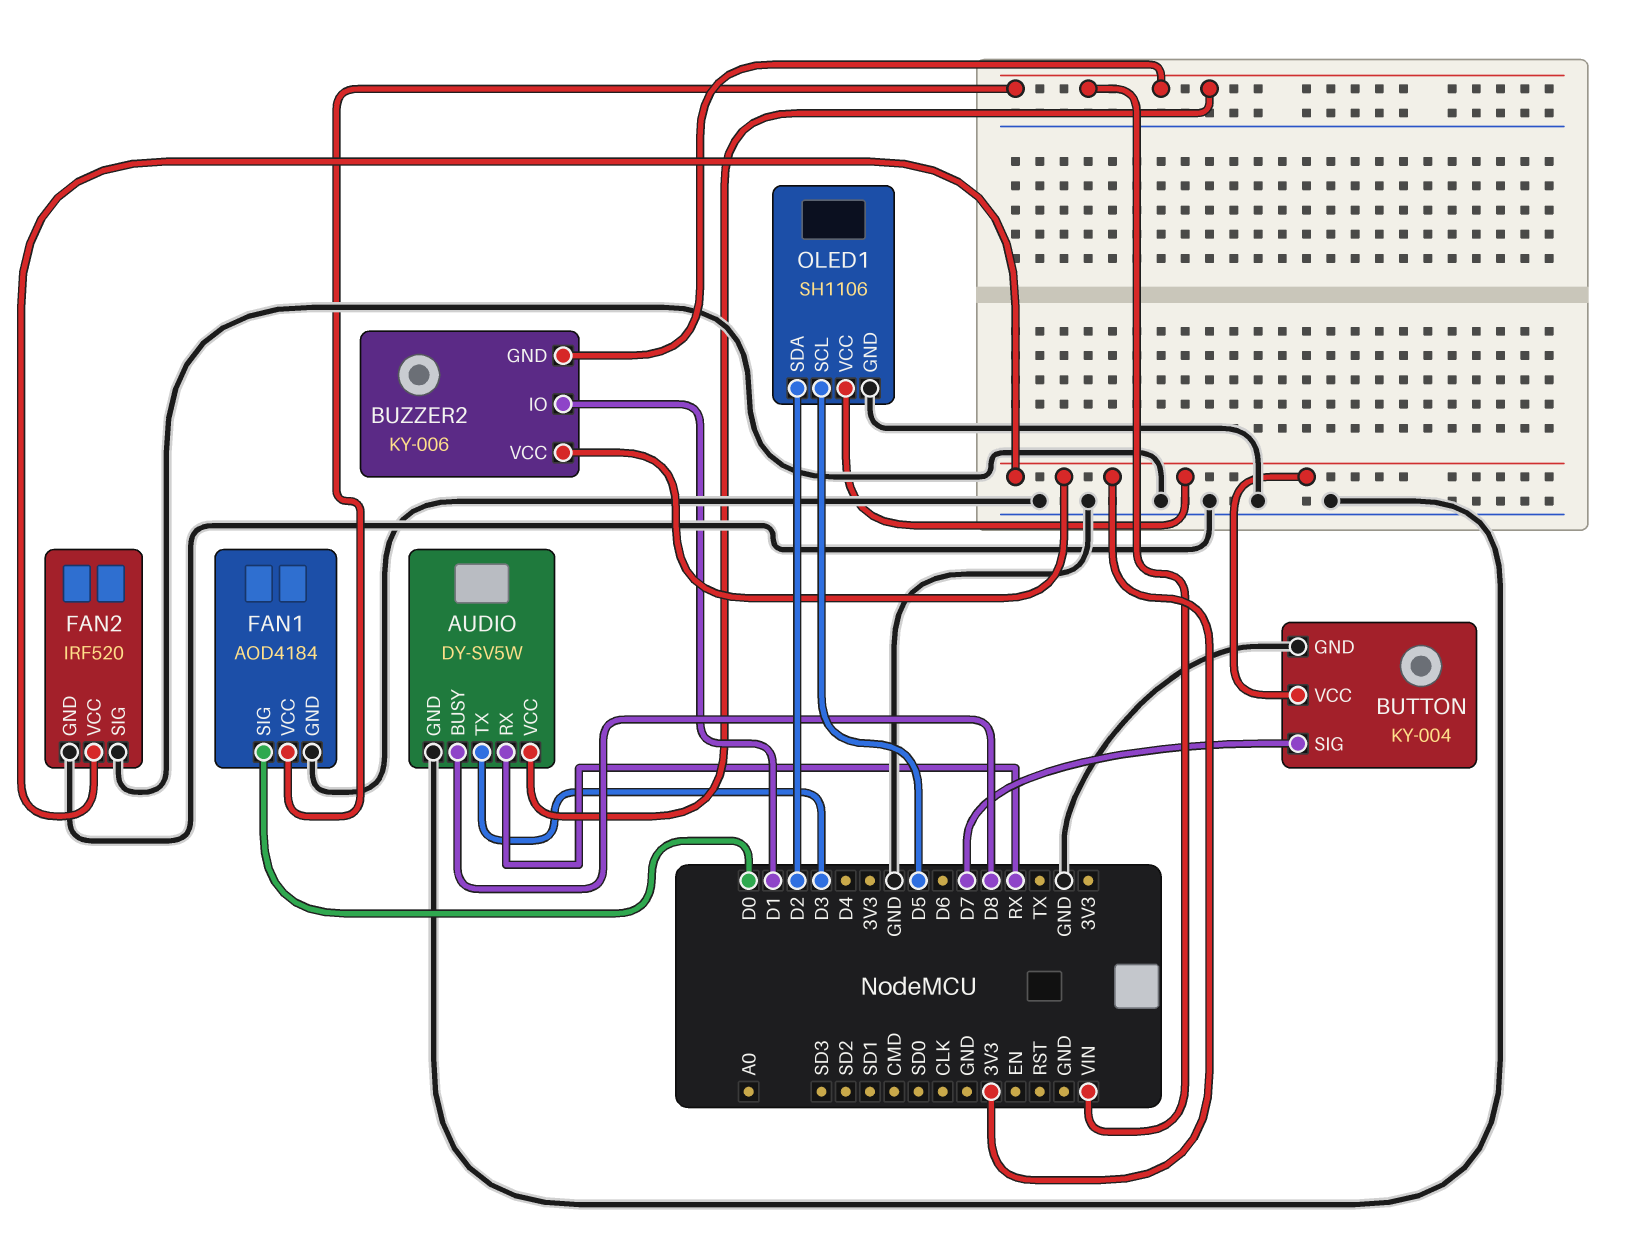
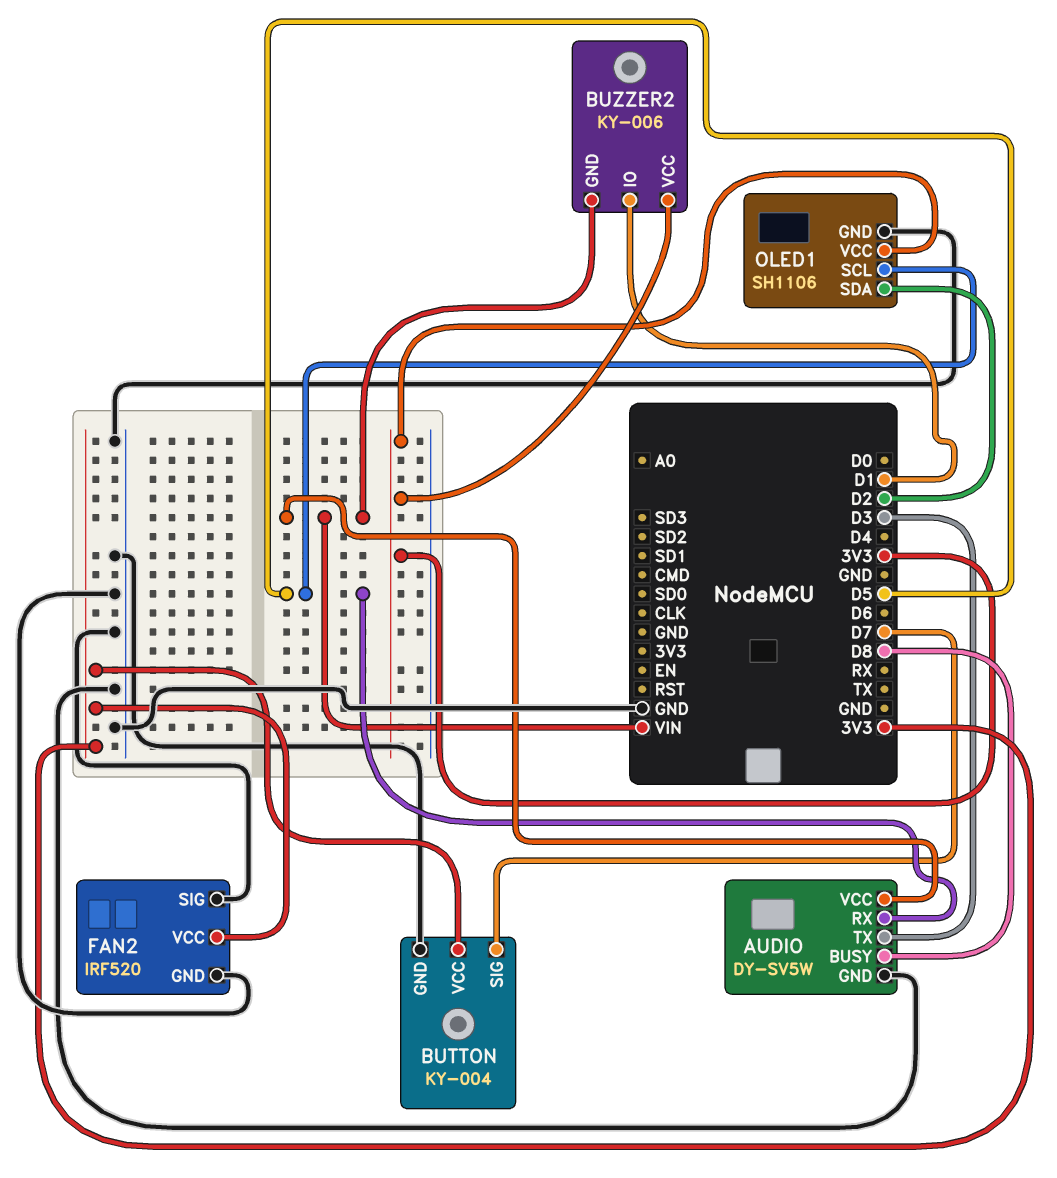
AUDIO pin RX: RX -> D5
FAN1: AOD4184 -> none
FAN1 pin GND: GND -> none
FAN1 pin SIG: D0 -> none
FAN1 pin VCC: VIN -> none

